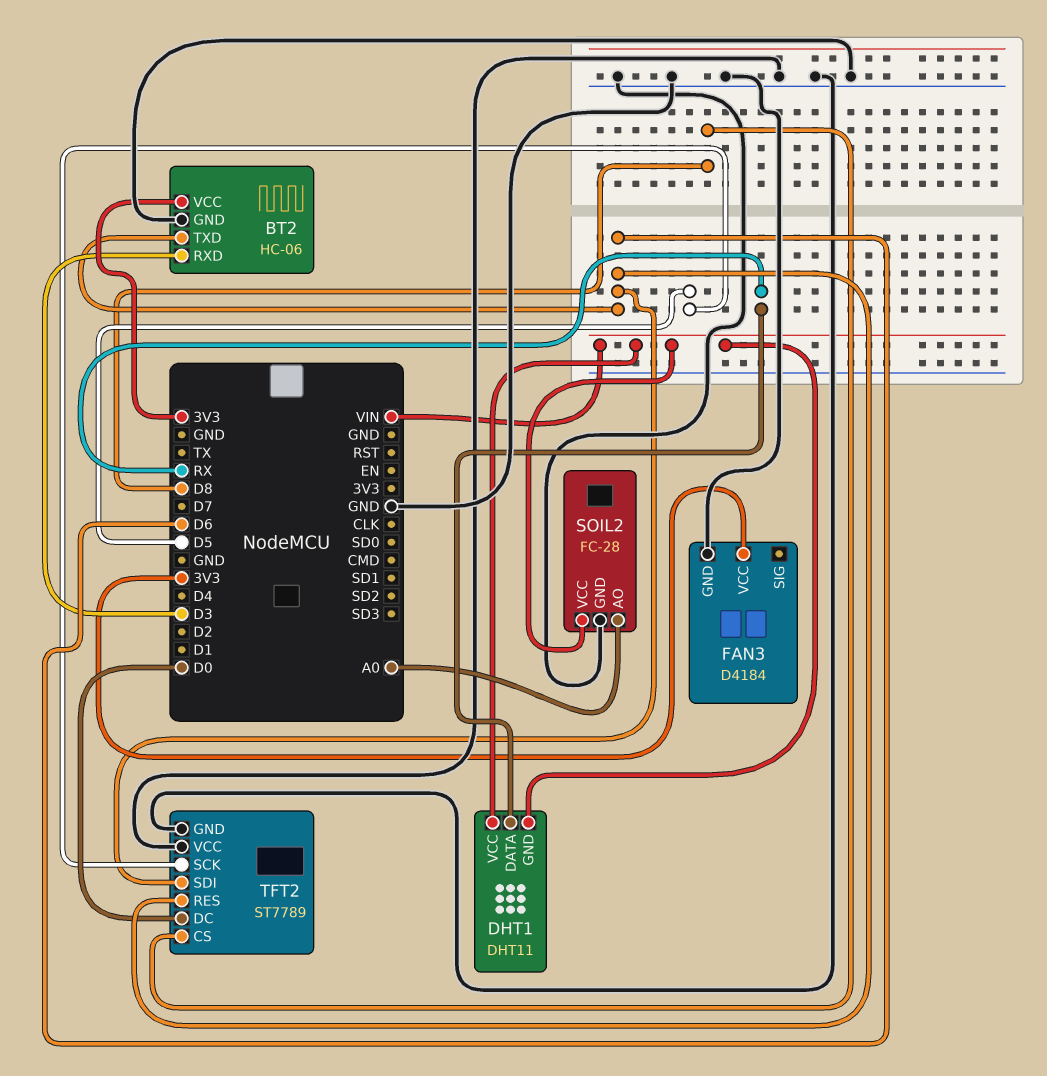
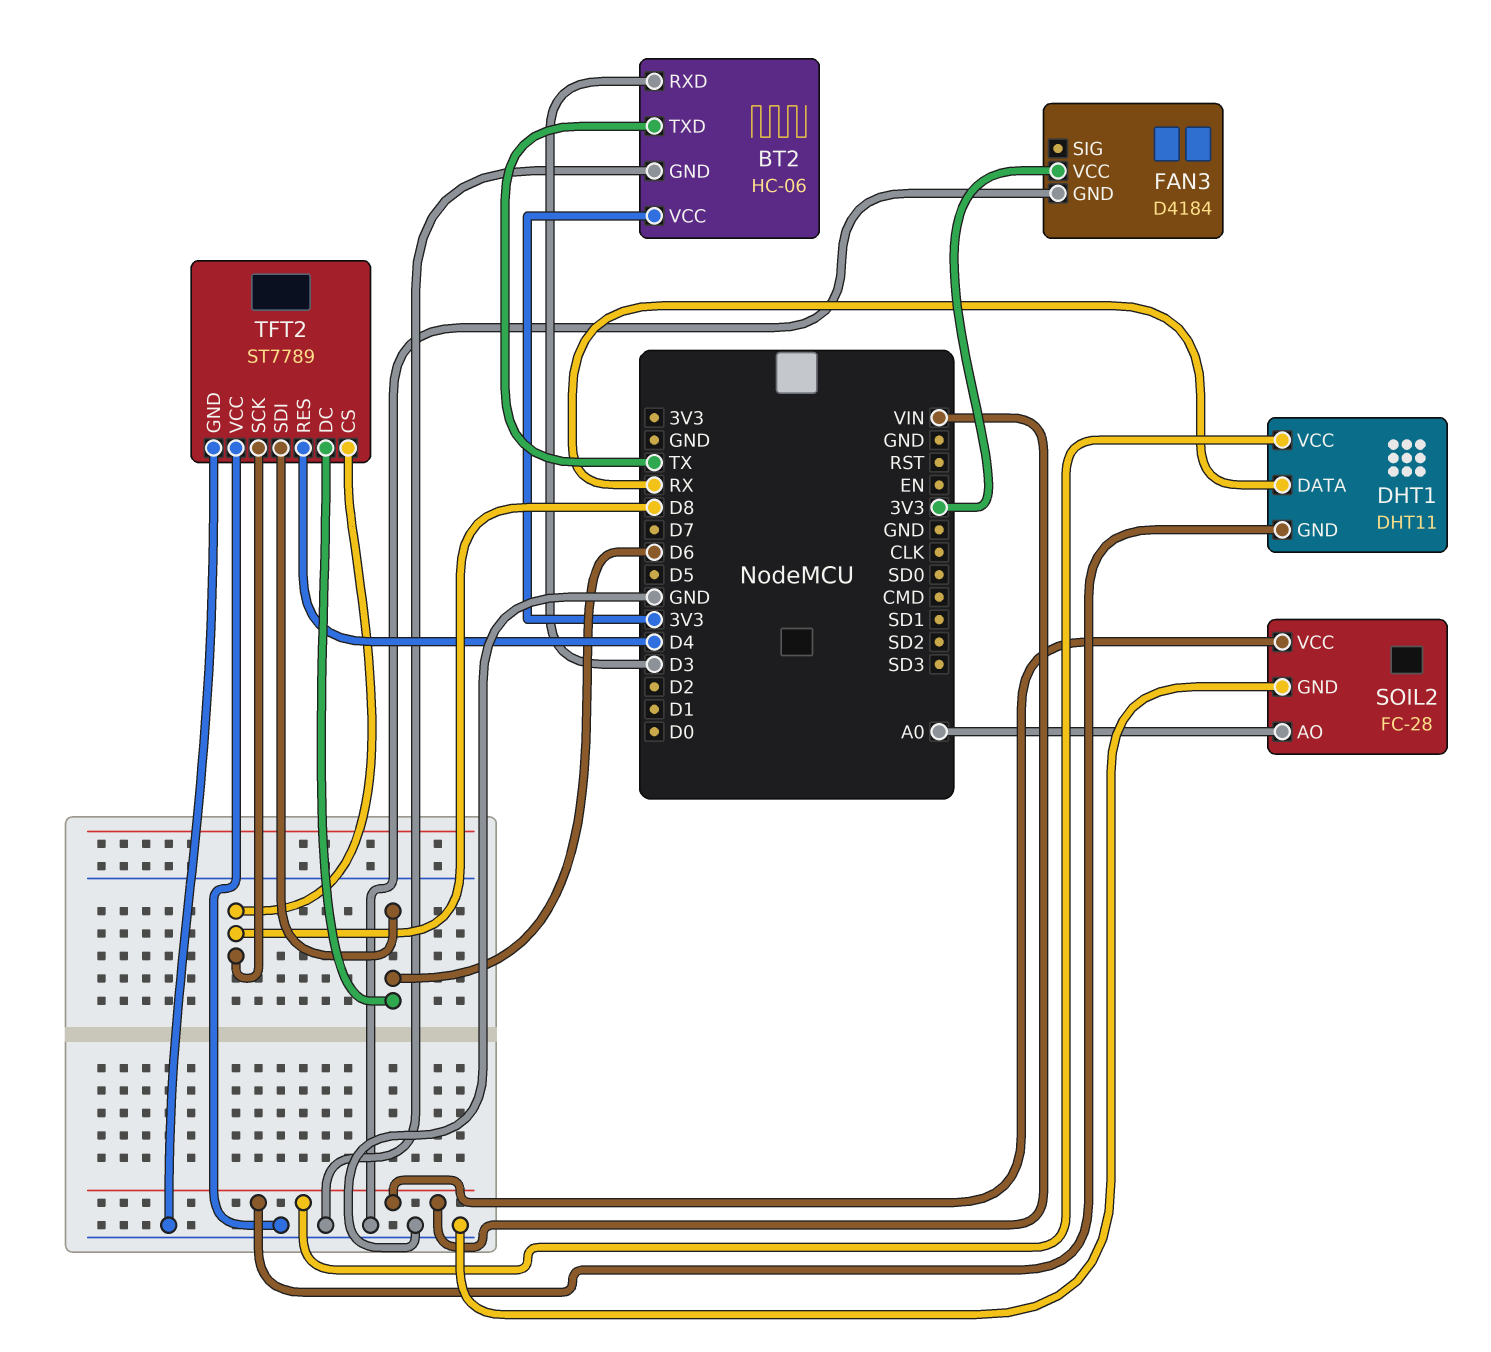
BT2 pin TXD: D6 -> TX
TFT2 pin DC: D0 -> D6
TFT2 pin RES: D6 -> D4
TFT2 pin SCK: D5 -> D8

